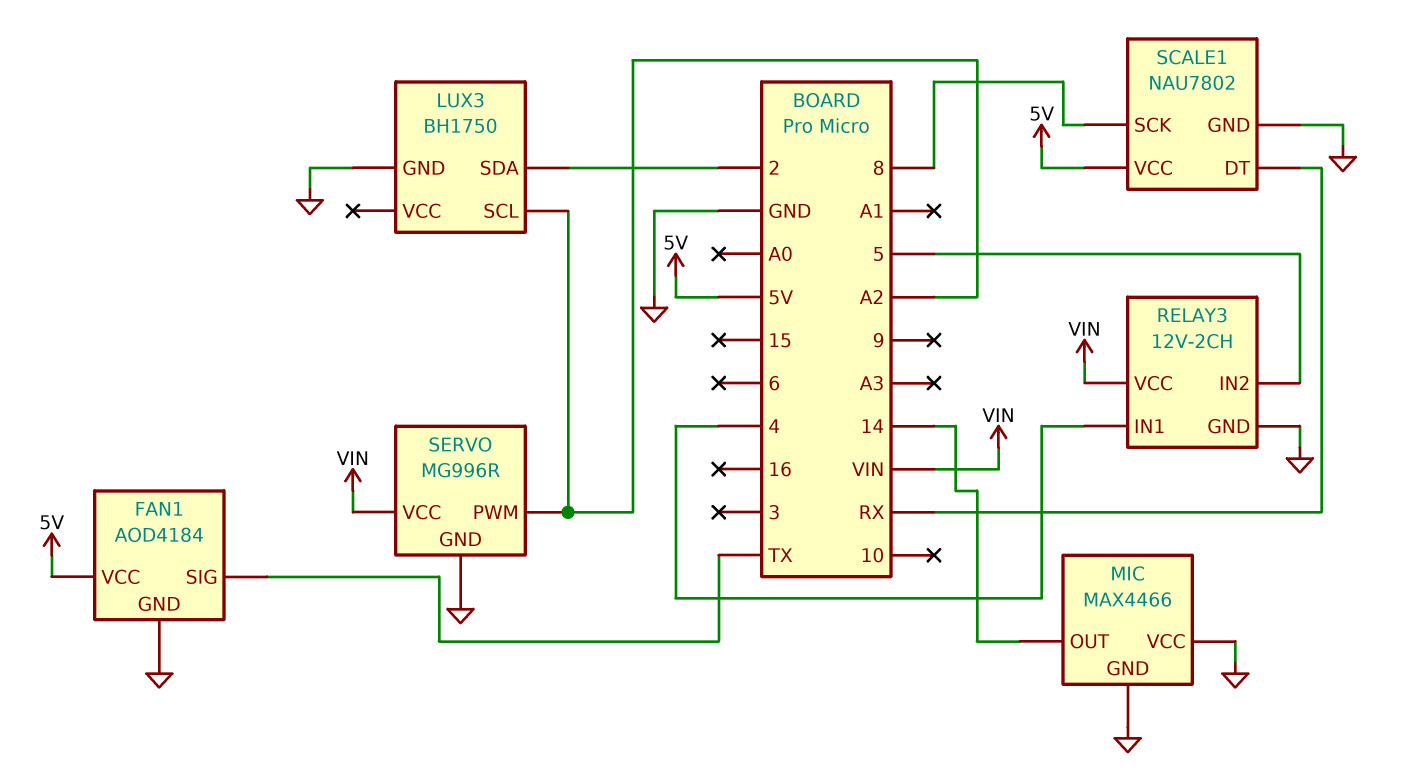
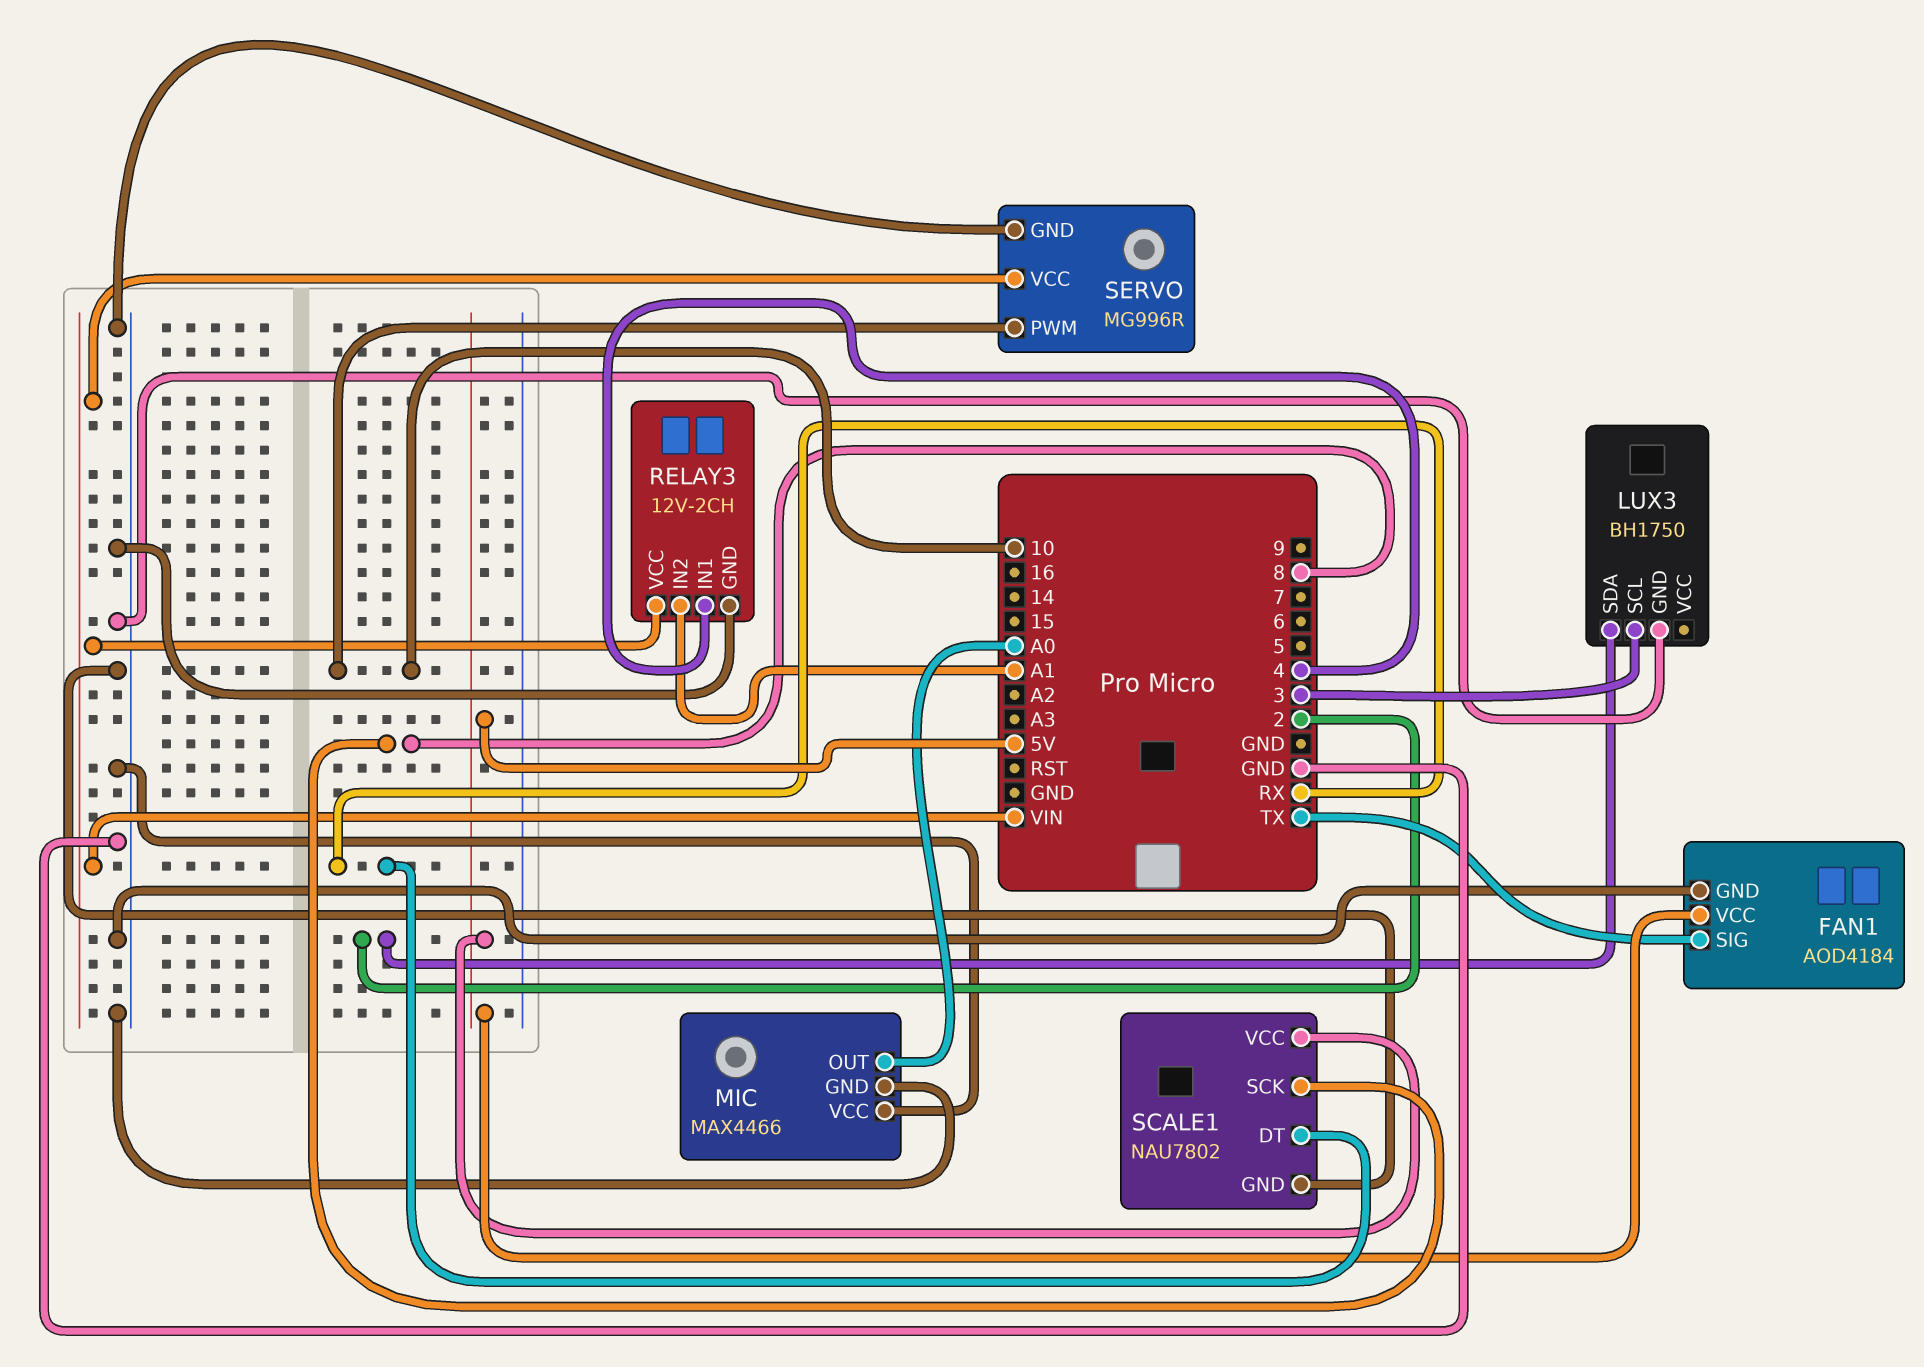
LUX3 pin SCL: A2 -> 3
MIC pin OUT: 14 -> A0
RELAY3 pin IN2: 5 -> A1
SERVO pin PWM: A2 -> 10

